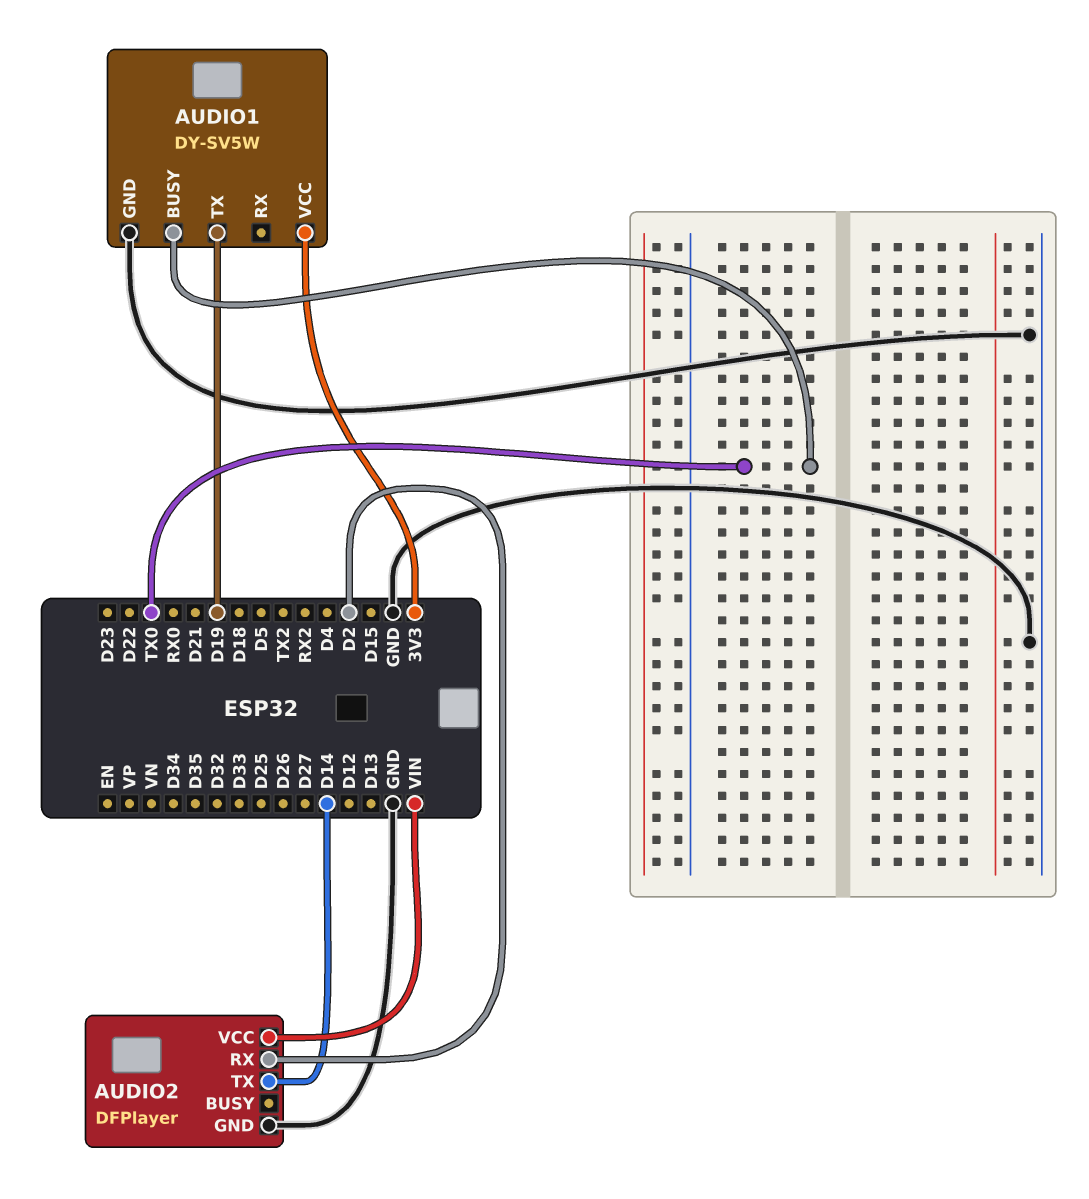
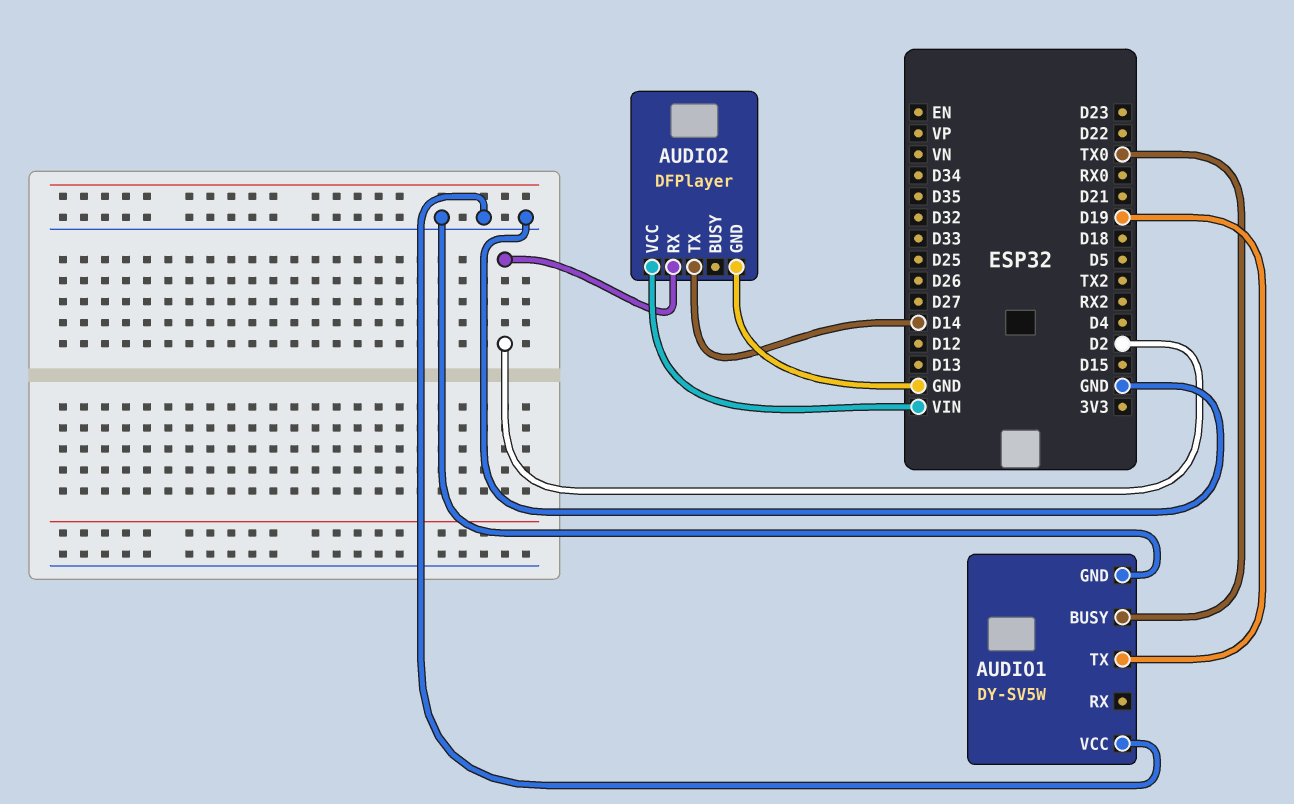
AUDIO1 pin VCC: 3V3 -> GND

